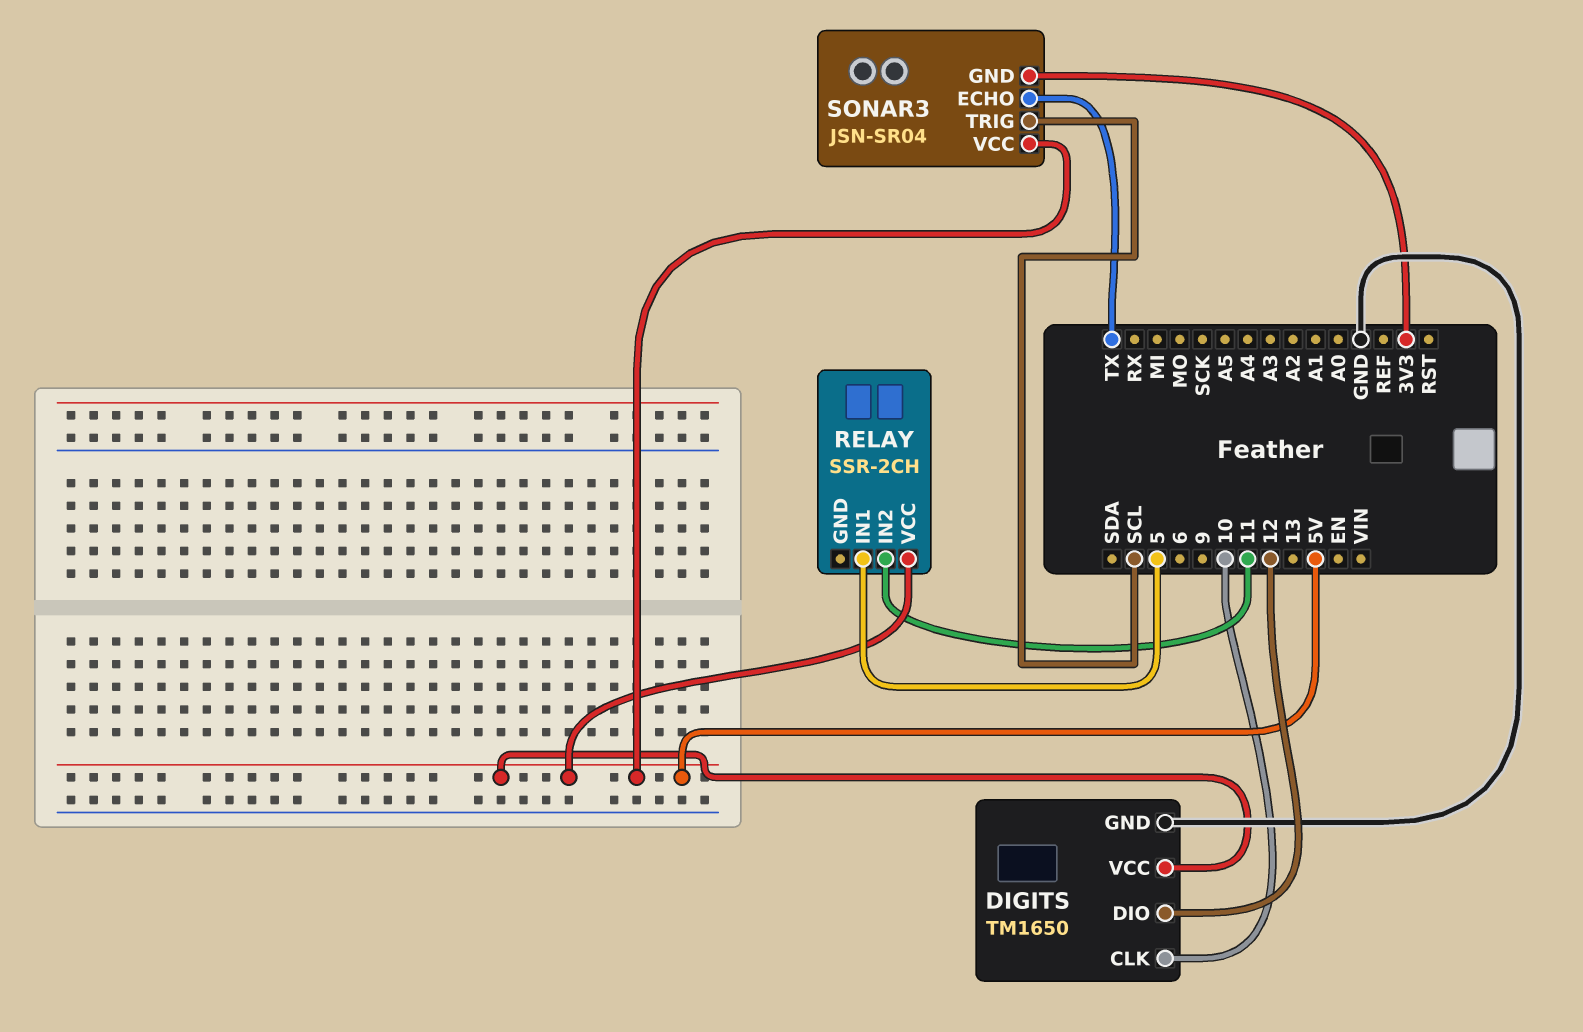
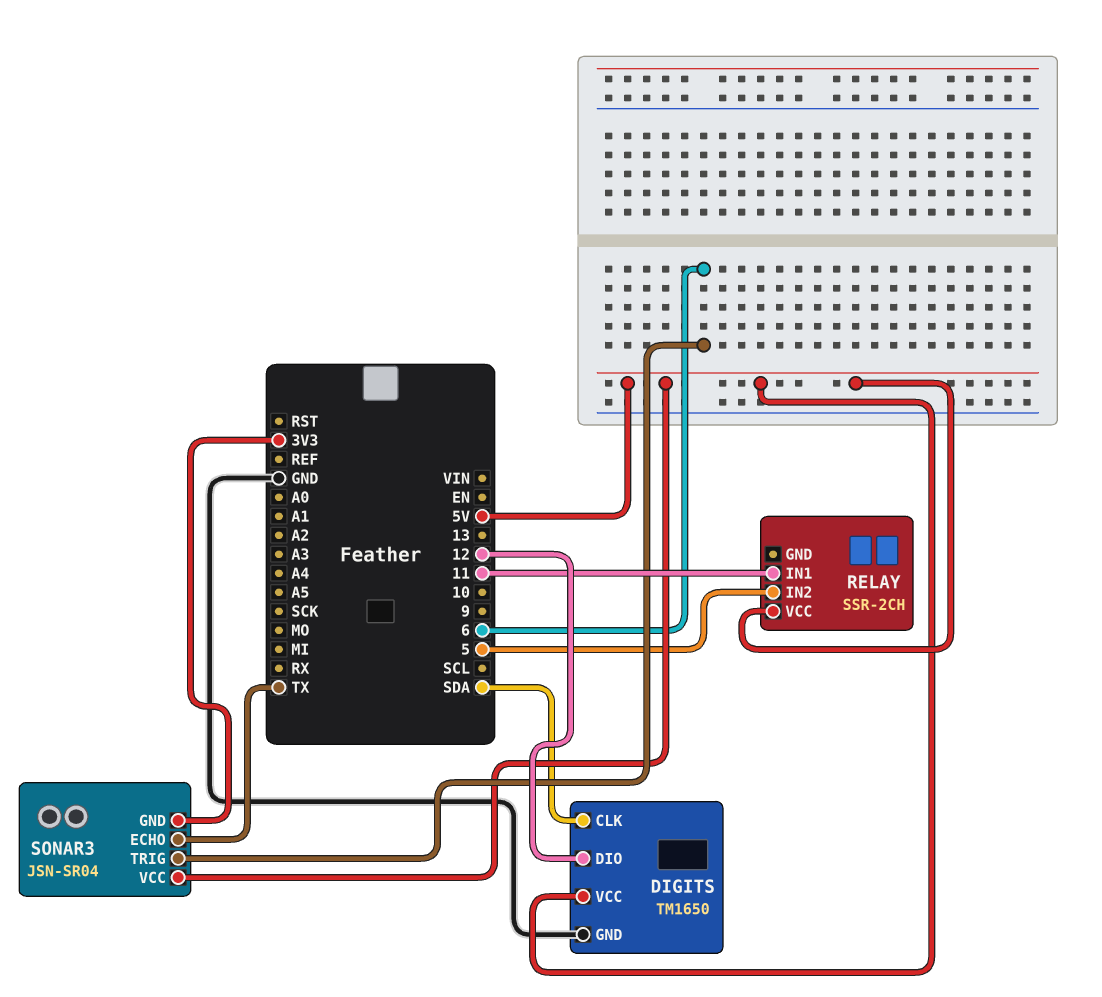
DIGITS pin CLK: 10 -> SDA
RELAY pin IN1: 5 -> 11
RELAY pin IN2: 11 -> 5
SONAR3 pin TRIG: SCL -> 6

